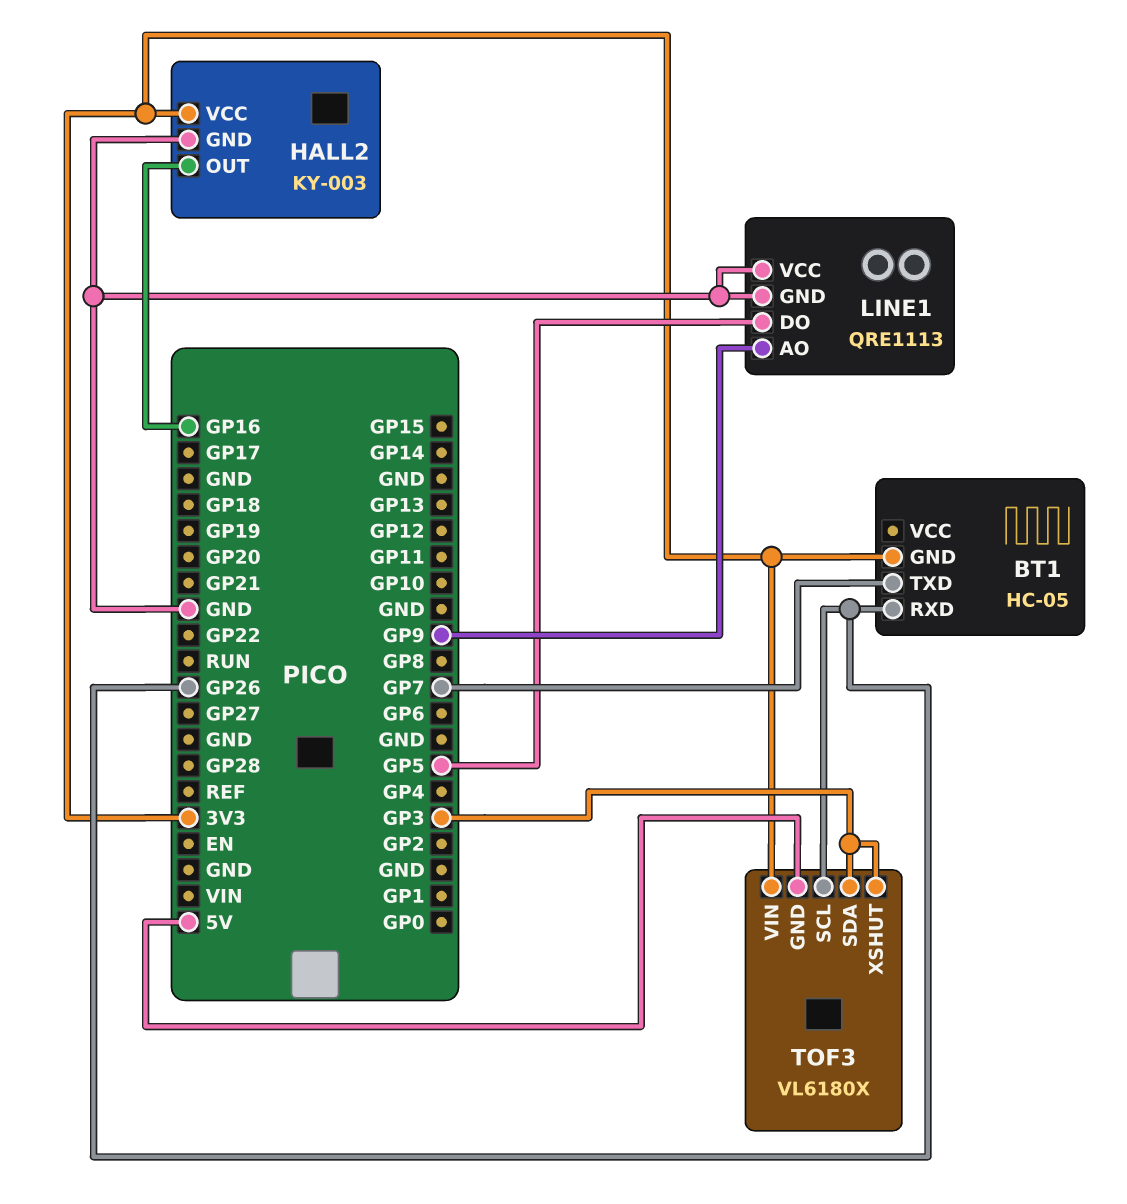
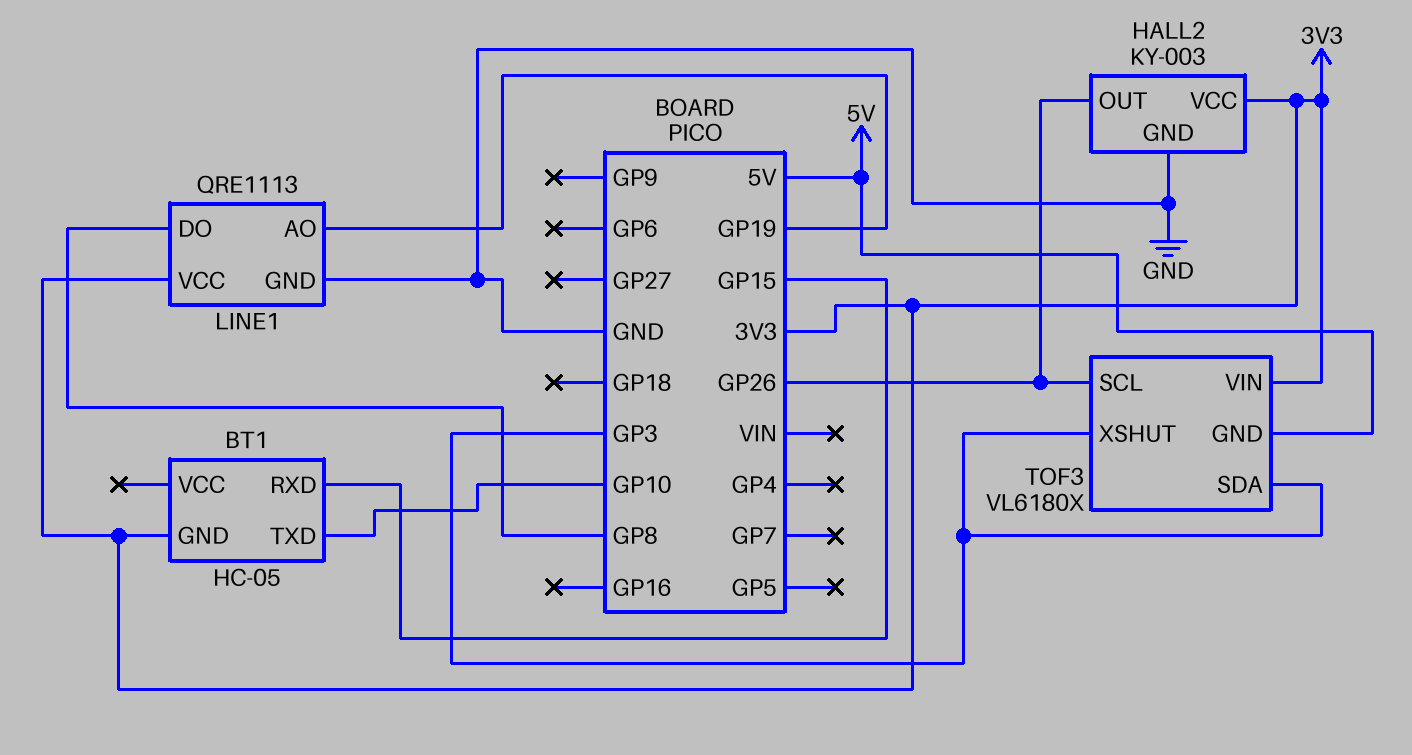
BT1 pin RXD: GP26 -> GP15
BT1 pin TXD: GP7 -> GP10
HALL2 pin OUT: GP16 -> GP26
LINE1 pin AO: GP9 -> GP19
LINE1 pin DO: GP5 -> GP8
LINE1 pin VCC: GND -> 3V3

